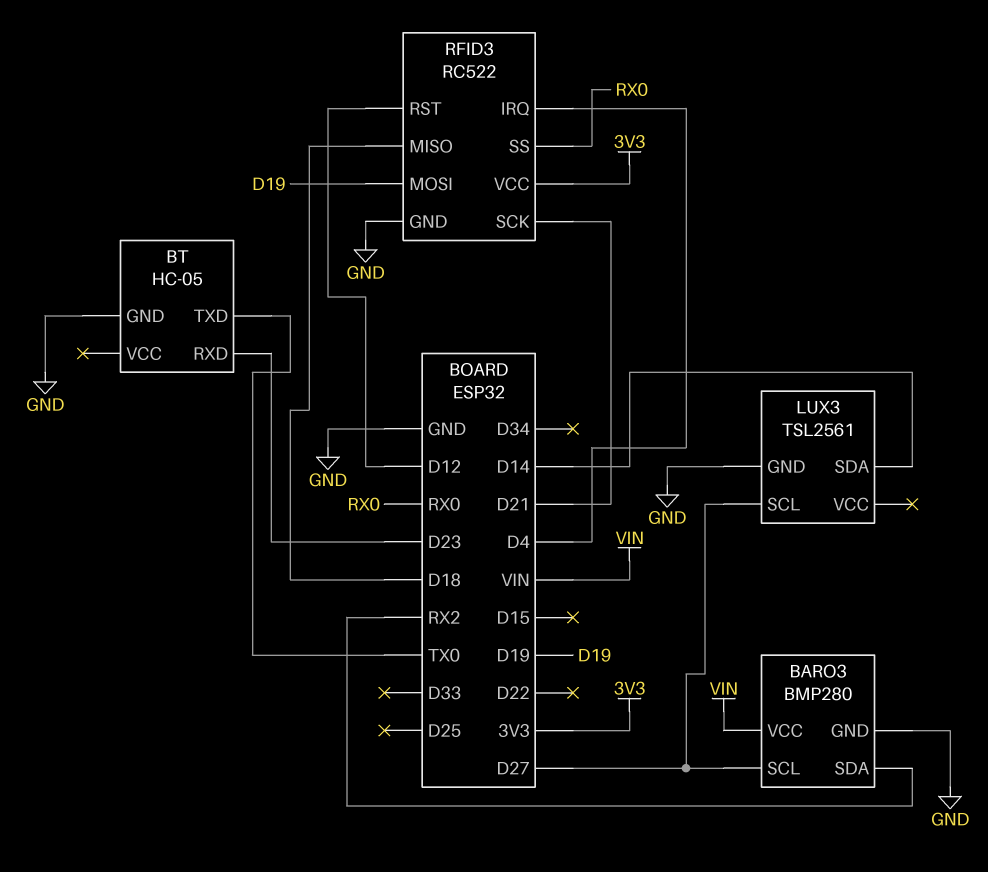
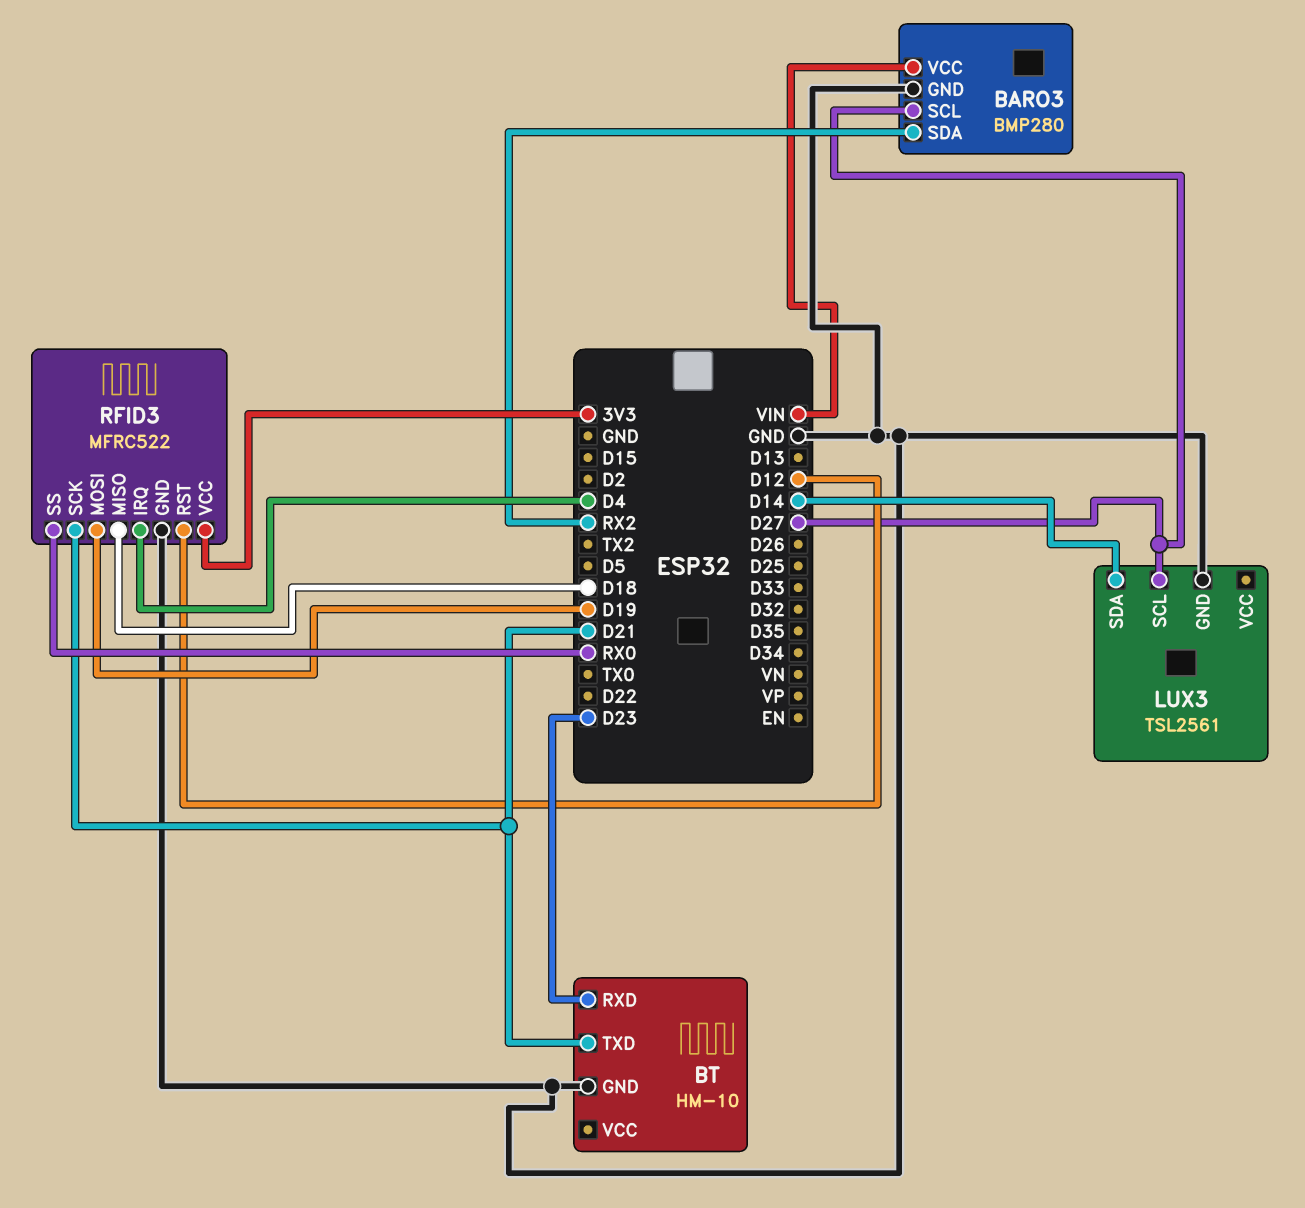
BT: HC-05 -> HM-10
BT pin TXD: TX0 -> D21
RFID3: RC522 -> MFRC522

